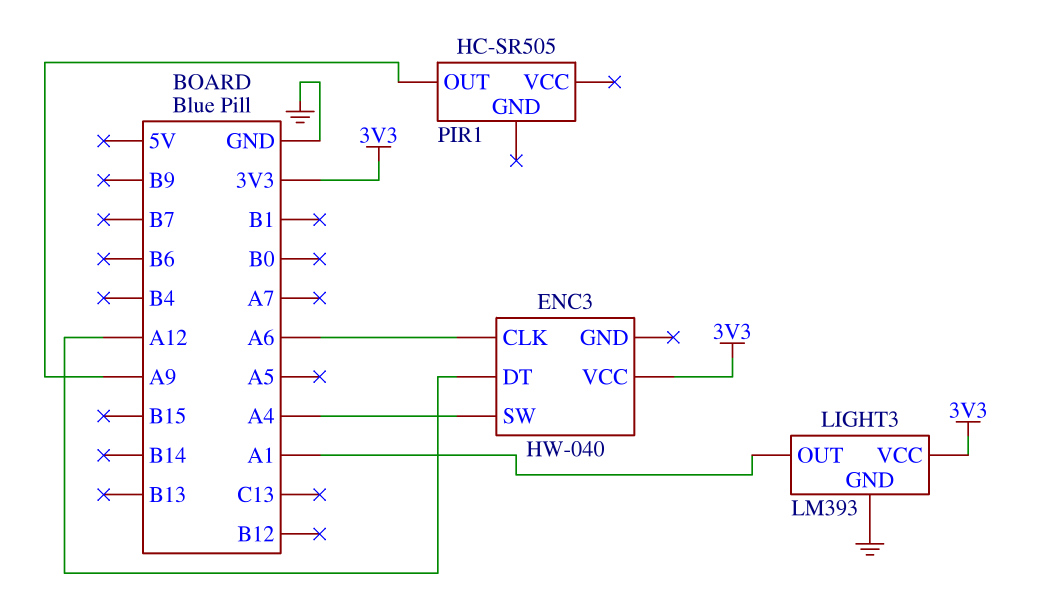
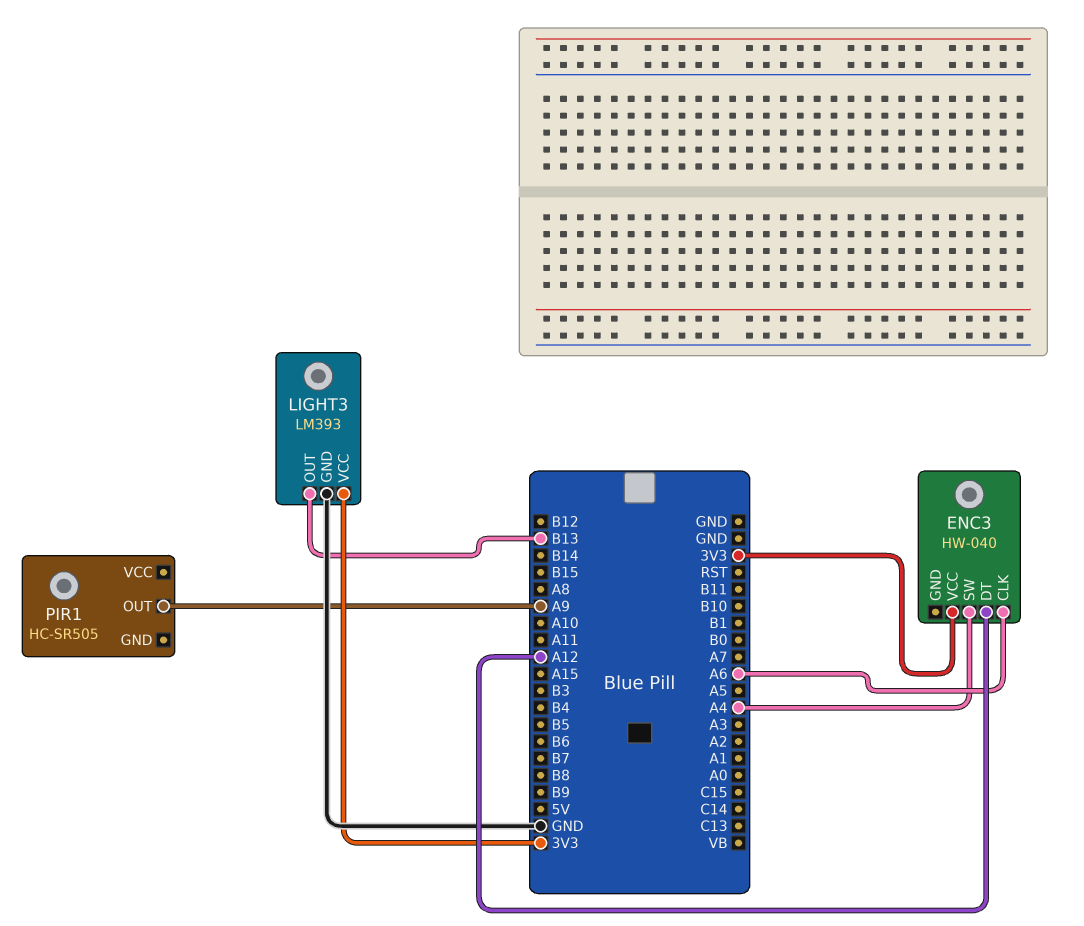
LIGHT3 pin OUT: A1 -> B13

